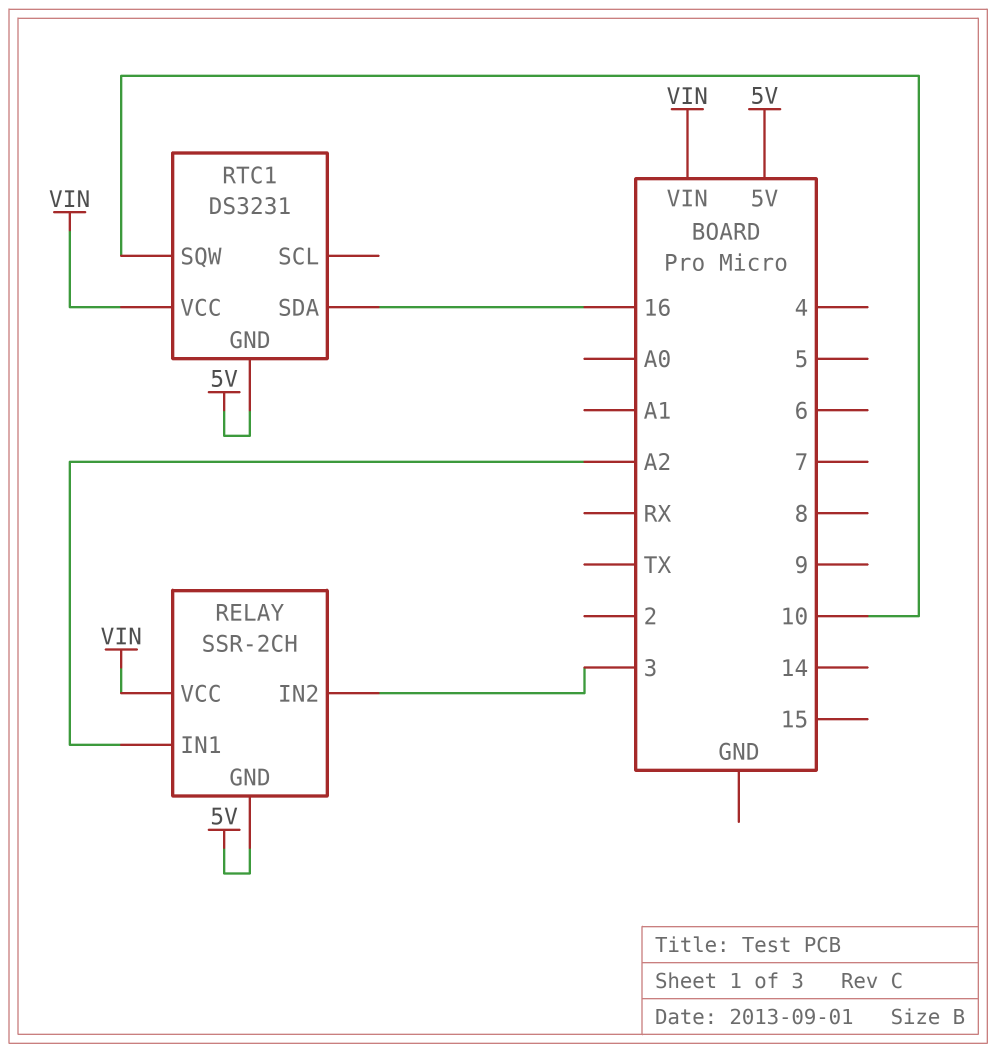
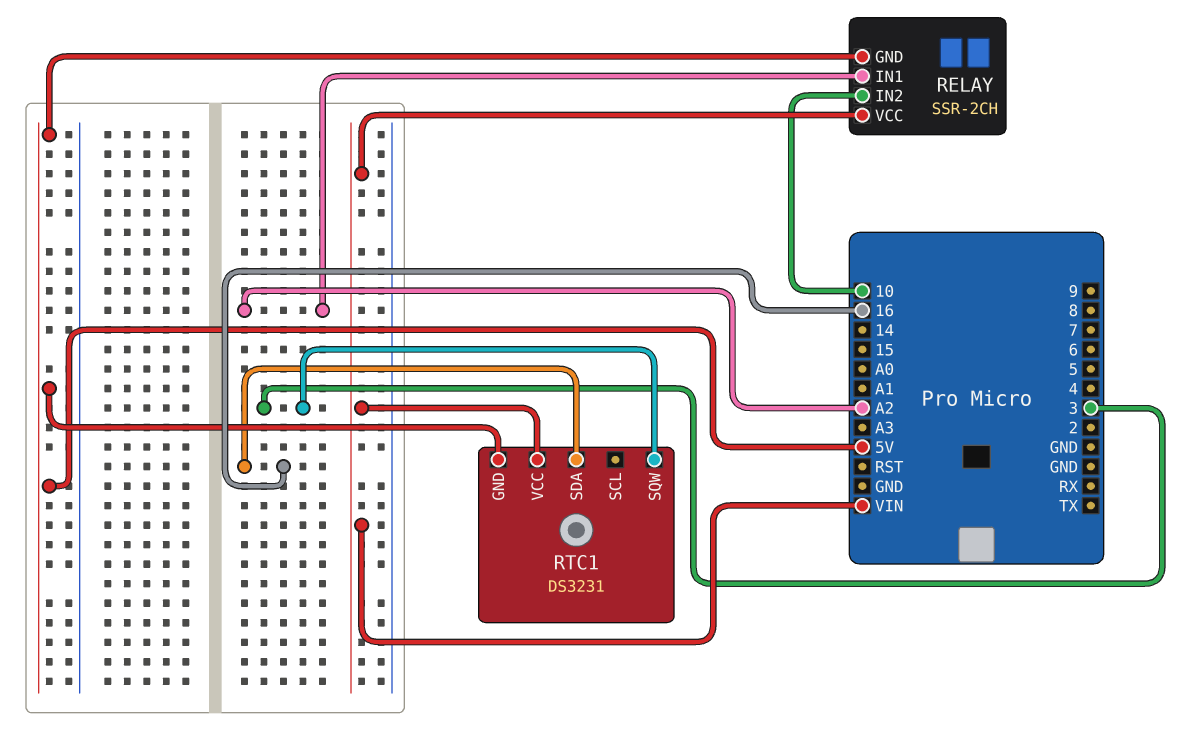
RELAY pin IN2: 3 -> 10
RTC1 pin SQW: 10 -> 3

